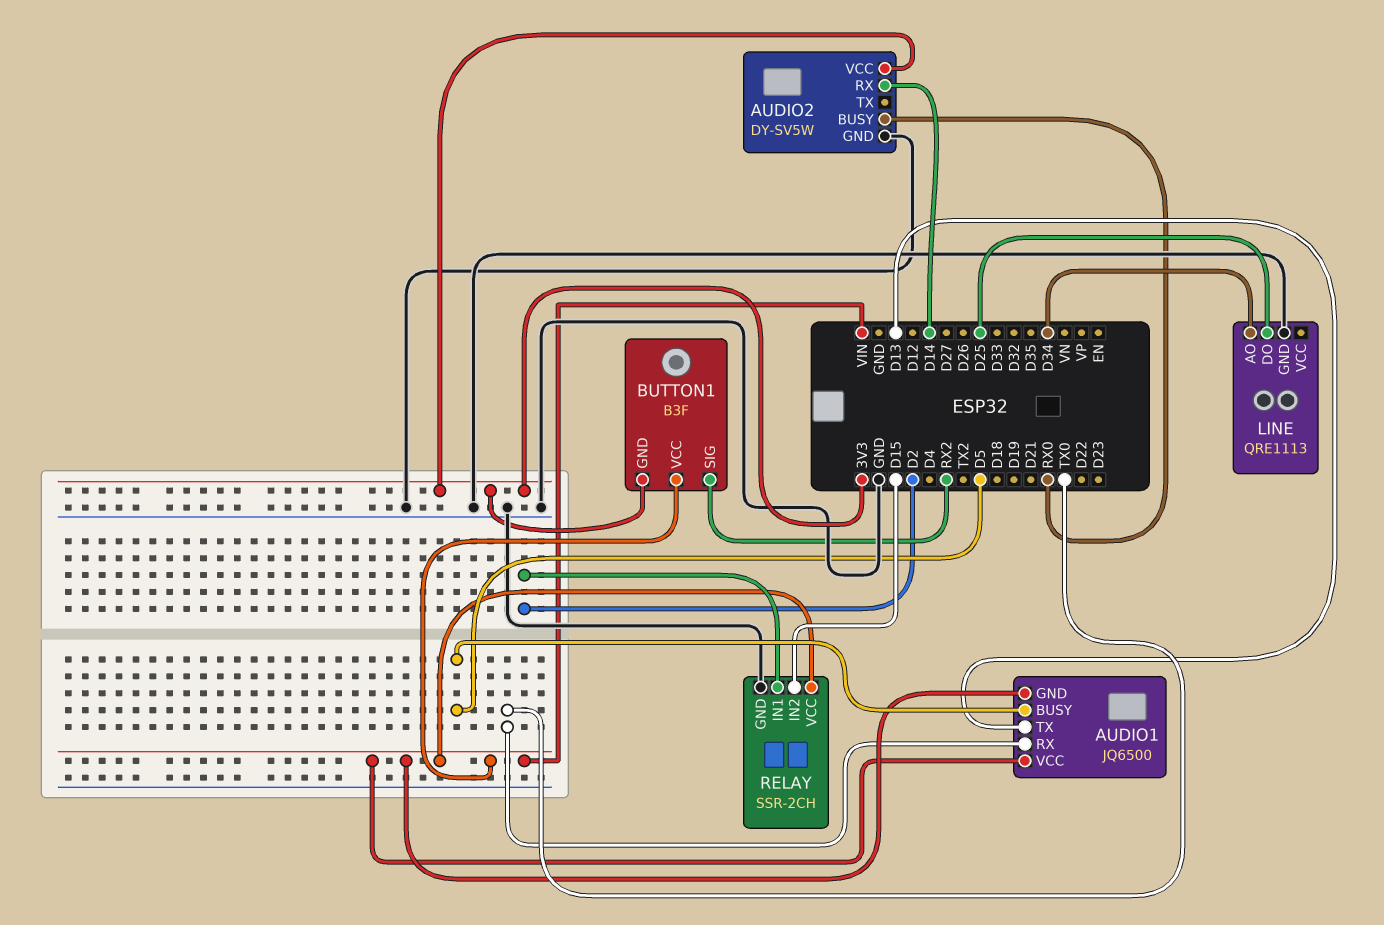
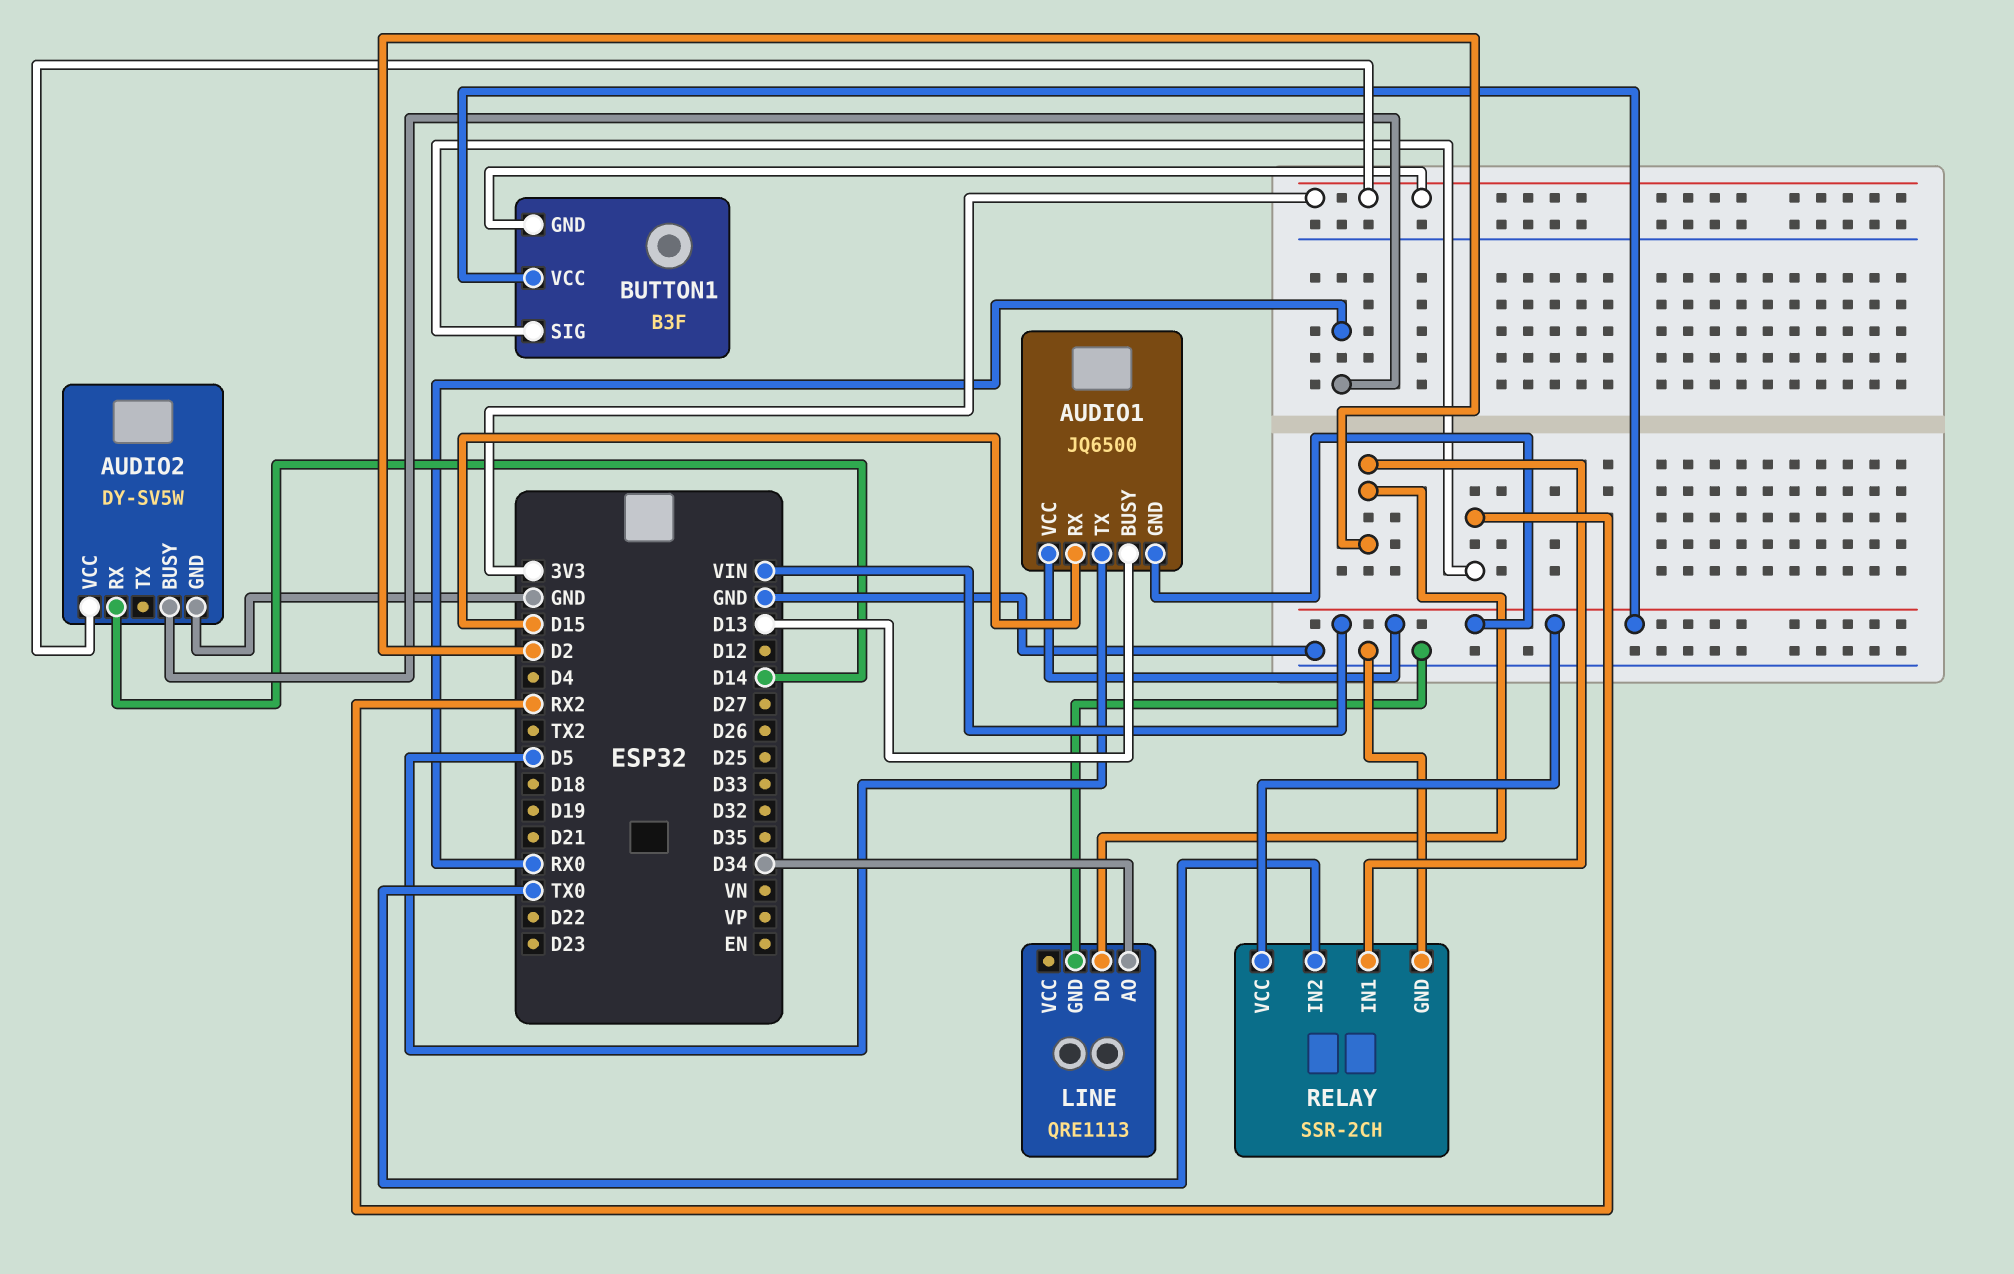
AUDIO1 pin BUSY: D5 -> D13
AUDIO1 pin RX: TX0 -> D15
AUDIO1 pin TX: D13 -> D5
LINE pin DO: D25 -> D2
RELAY pin IN2: D15 -> TX0

